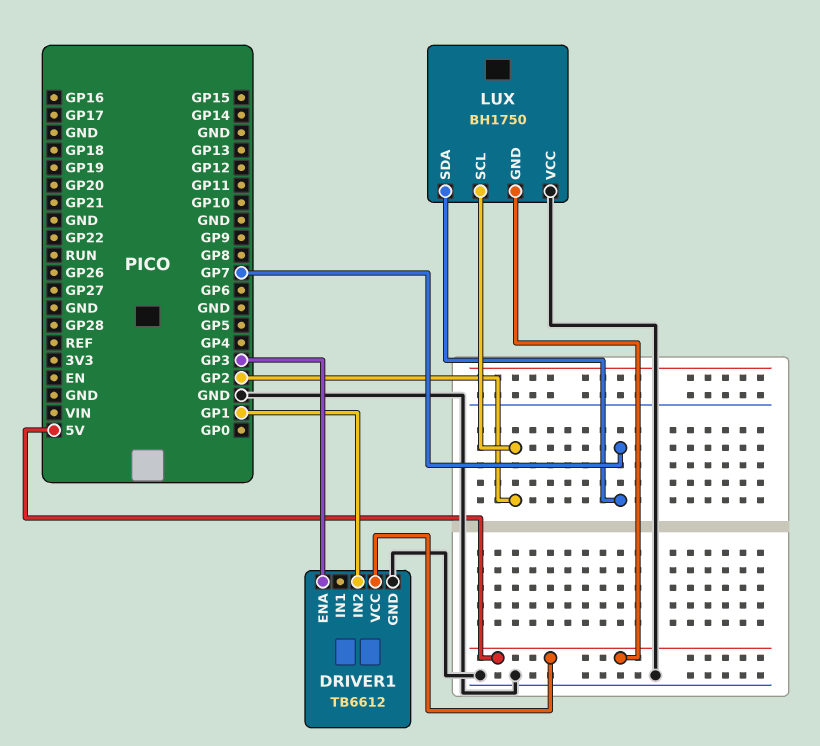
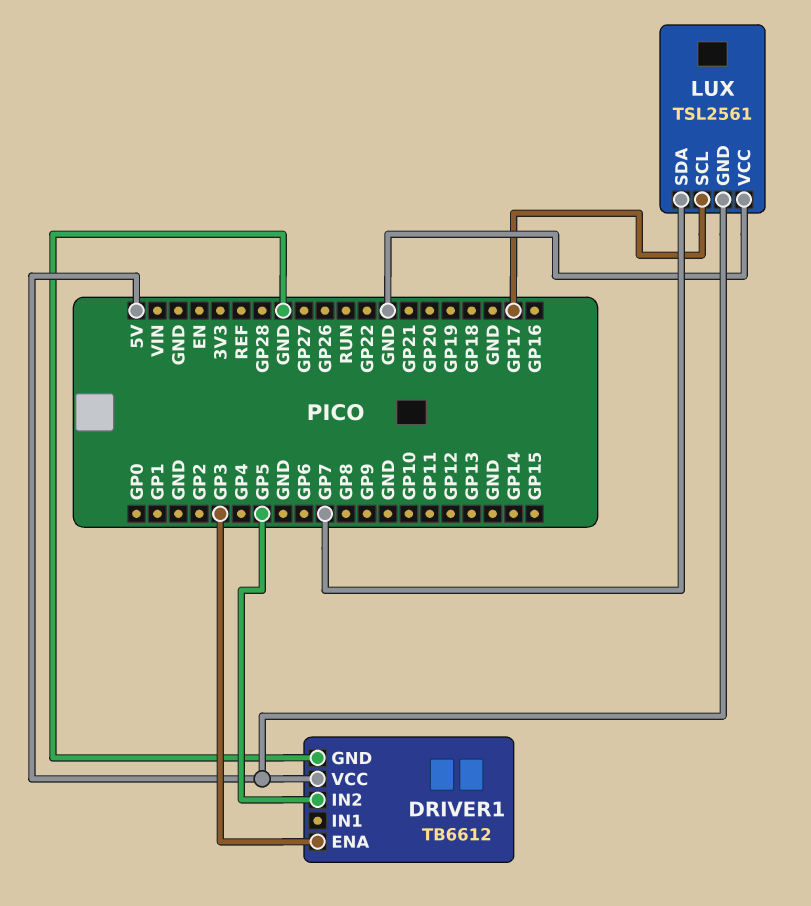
DRIVER1 pin IN2: GP1 -> GP5
LUX: BH1750 -> TSL2561
LUX pin SCL: GP2 -> GP17

